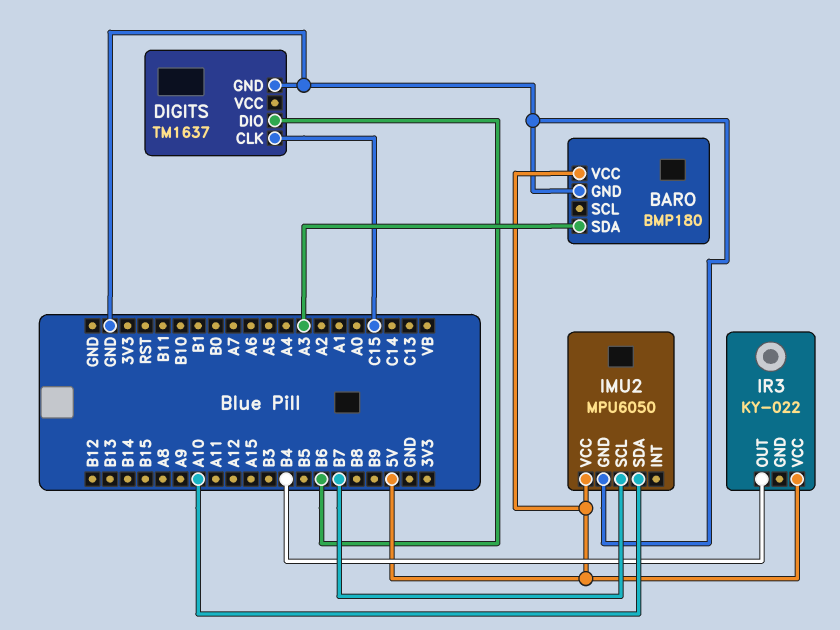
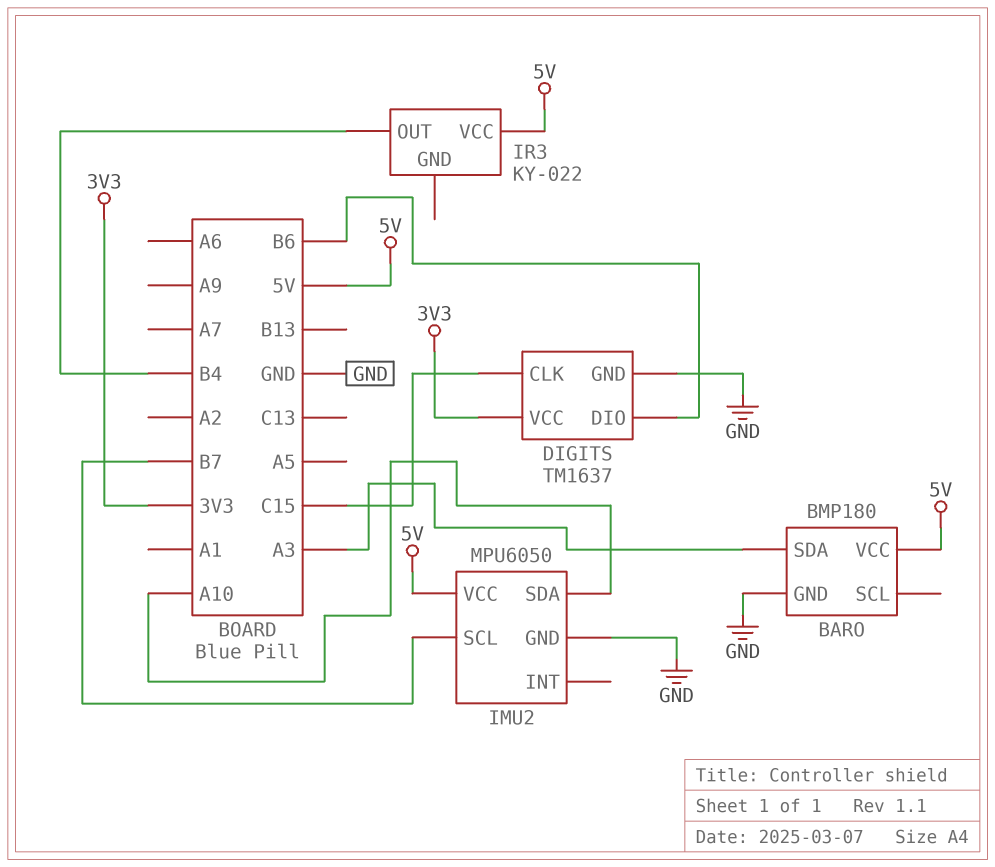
DIGITS pin VCC: none -> 3V3

